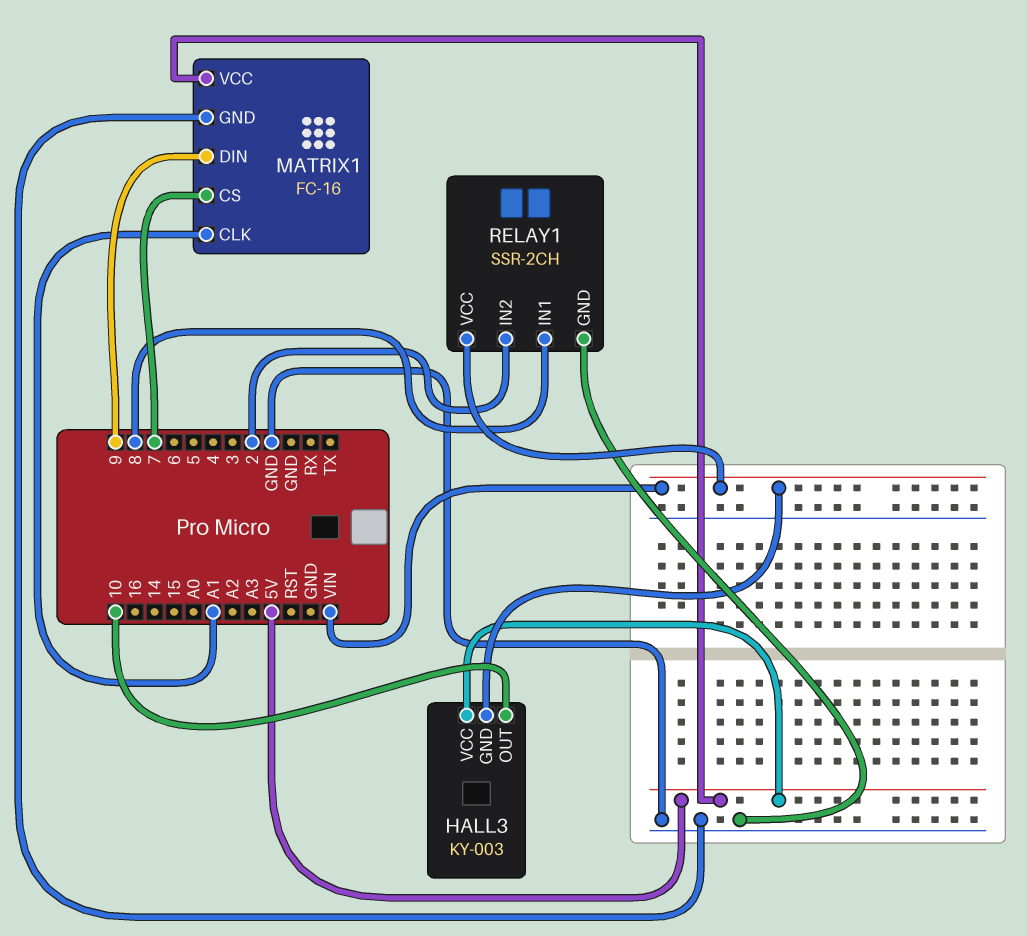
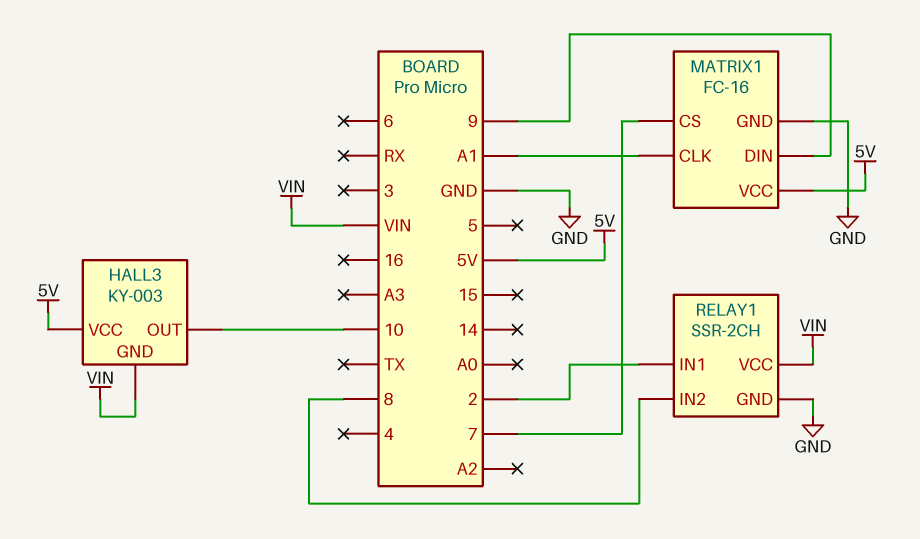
RELAY1 pin IN1: 8 -> 2
RELAY1 pin IN2: 2 -> 8

